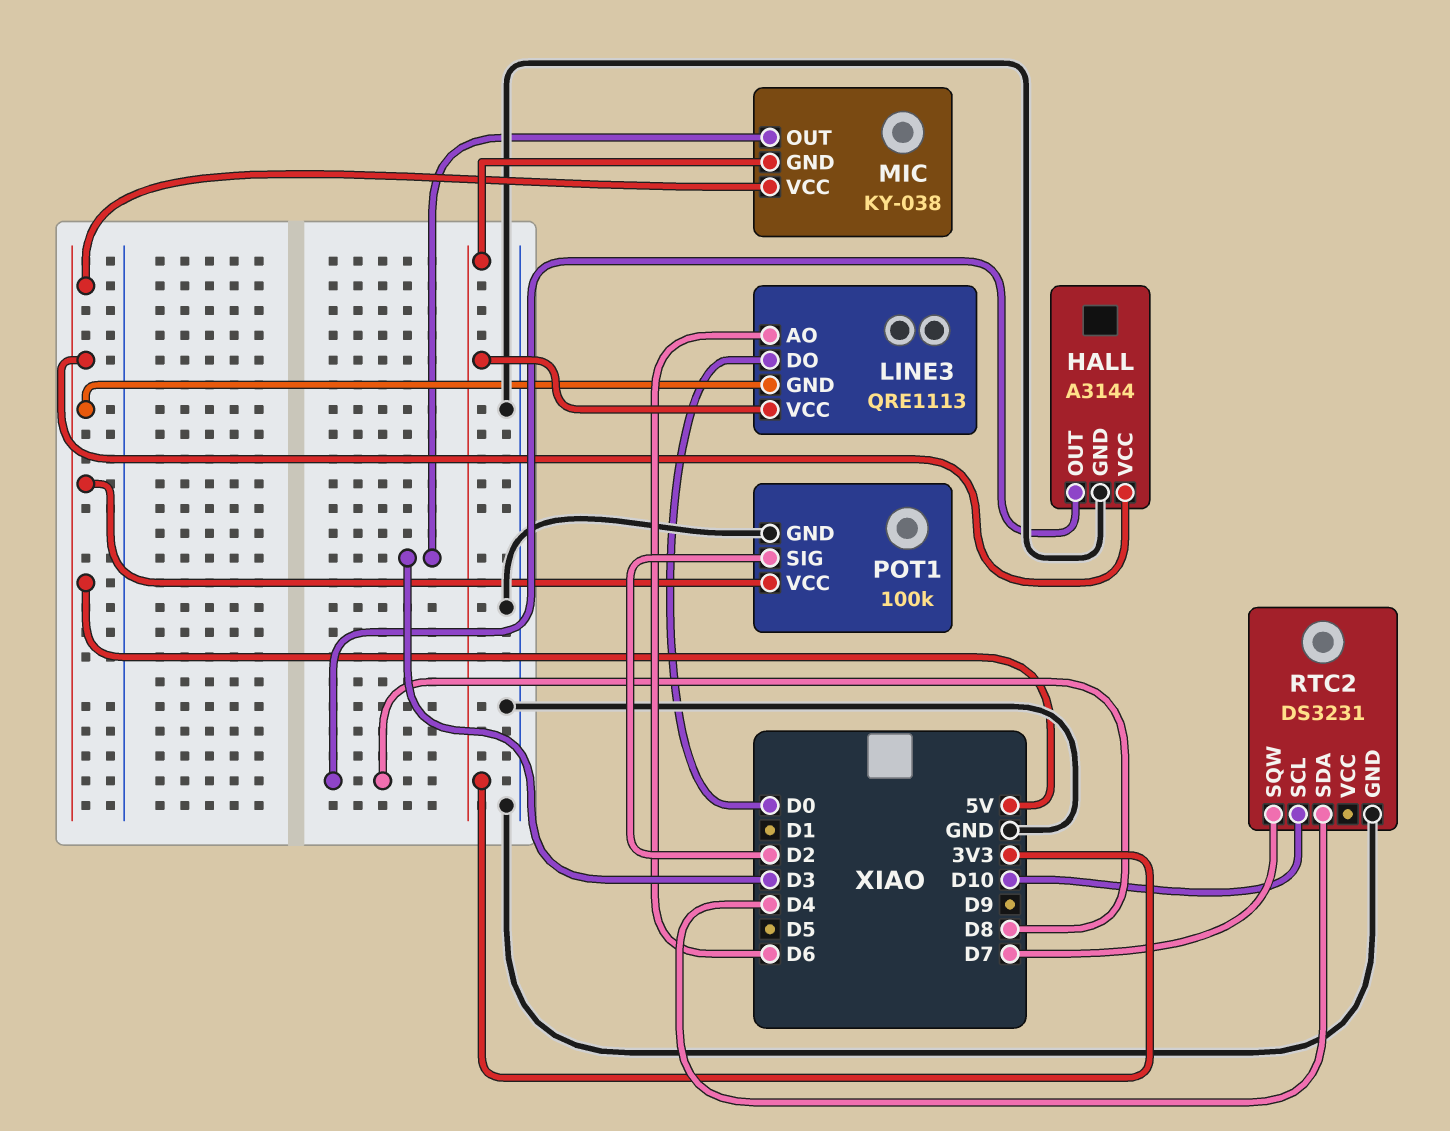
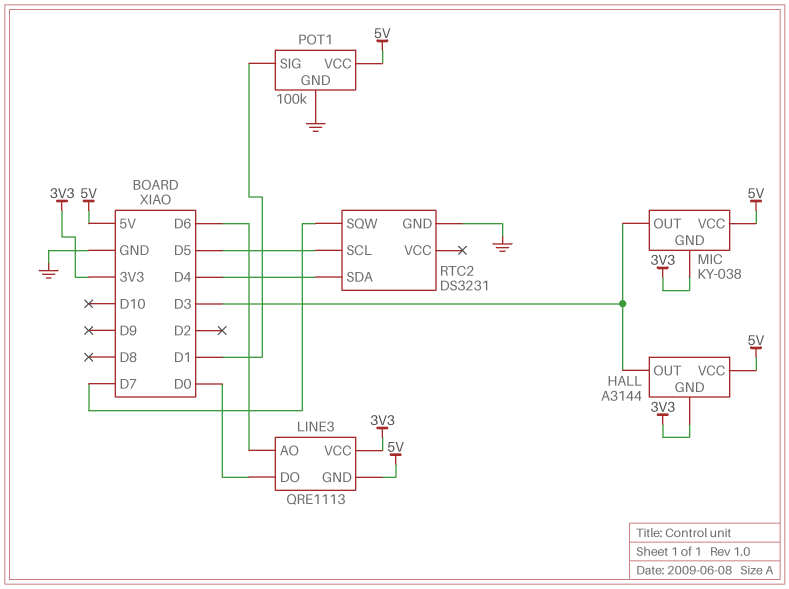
HALL pin GND: GND -> 3V3
HALL pin OUT: D8 -> D3
POT1 pin SIG: D2 -> D1
RTC2 pin SCL: D10 -> D5

